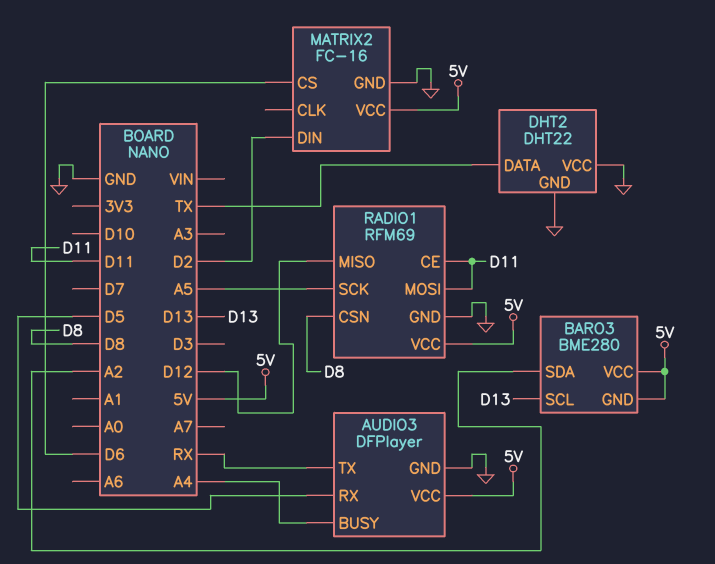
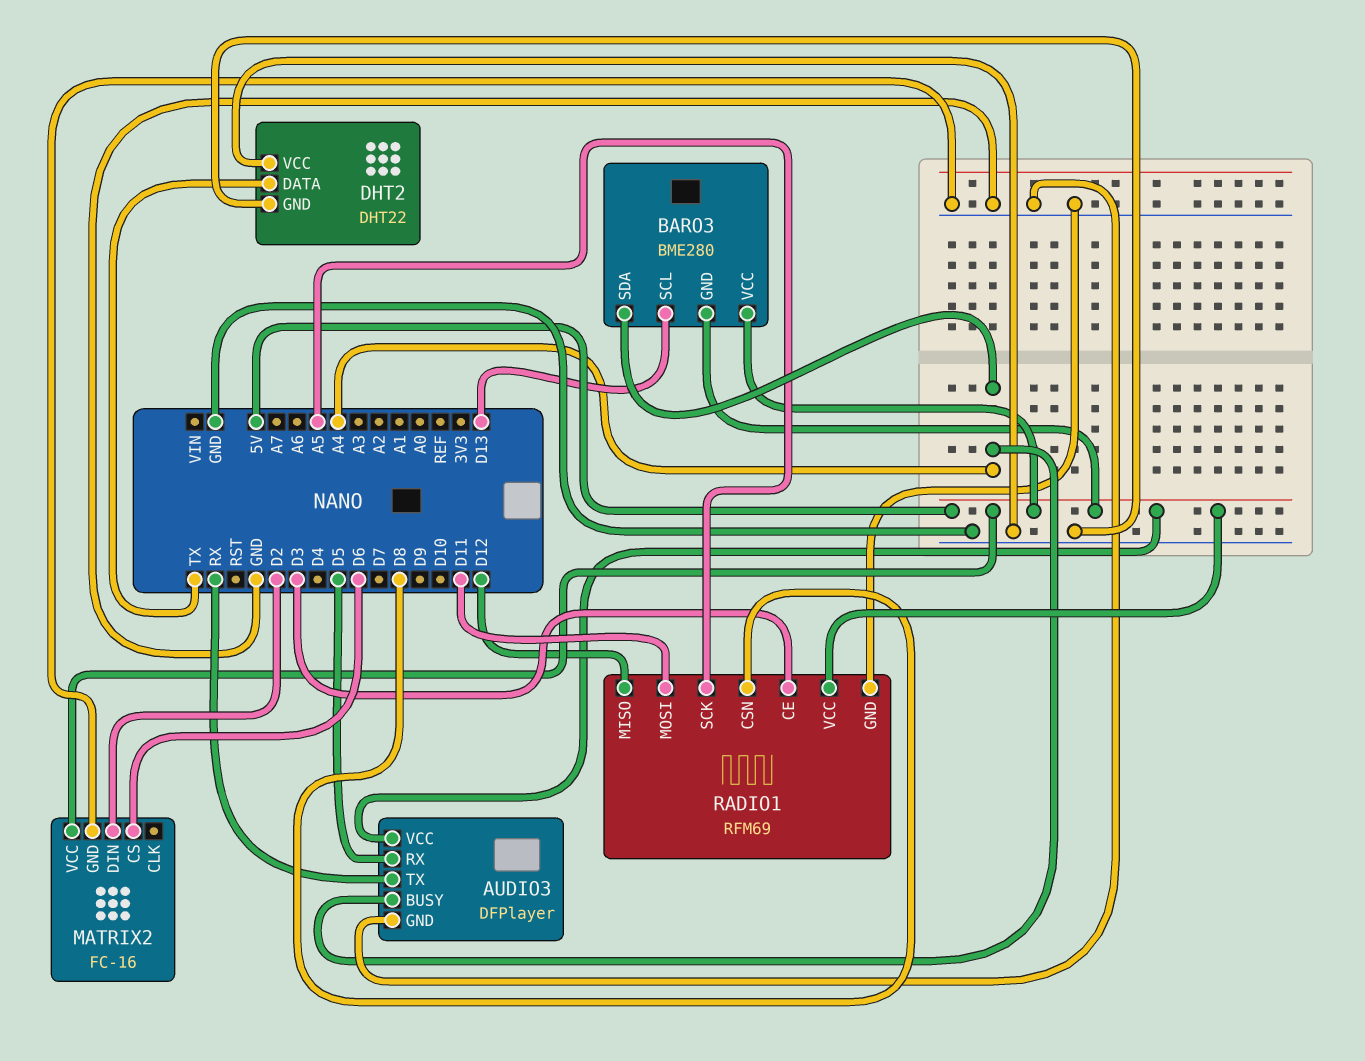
BARO3 pin SDA: A2 -> A4
RADIO1 pin CE: D11 -> D3

